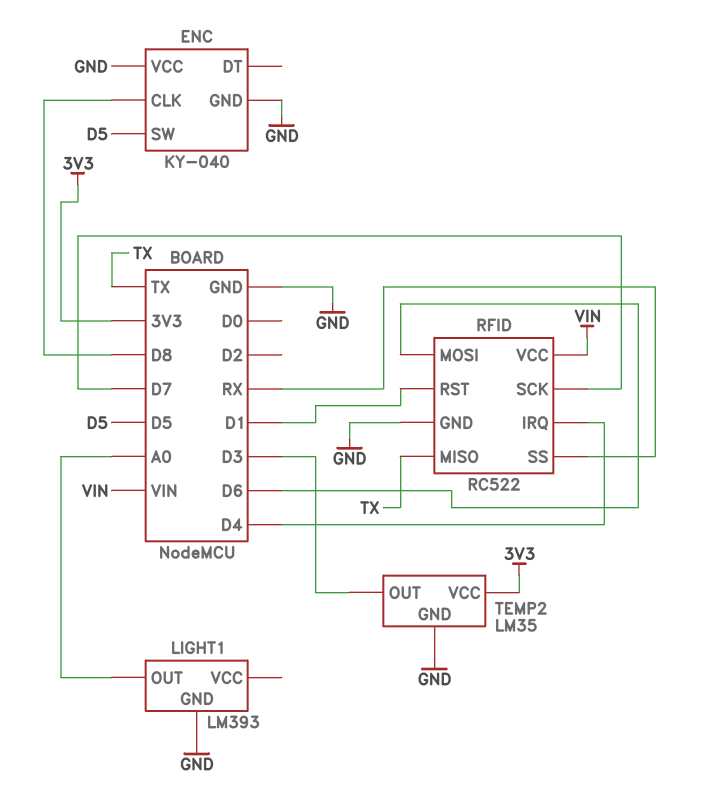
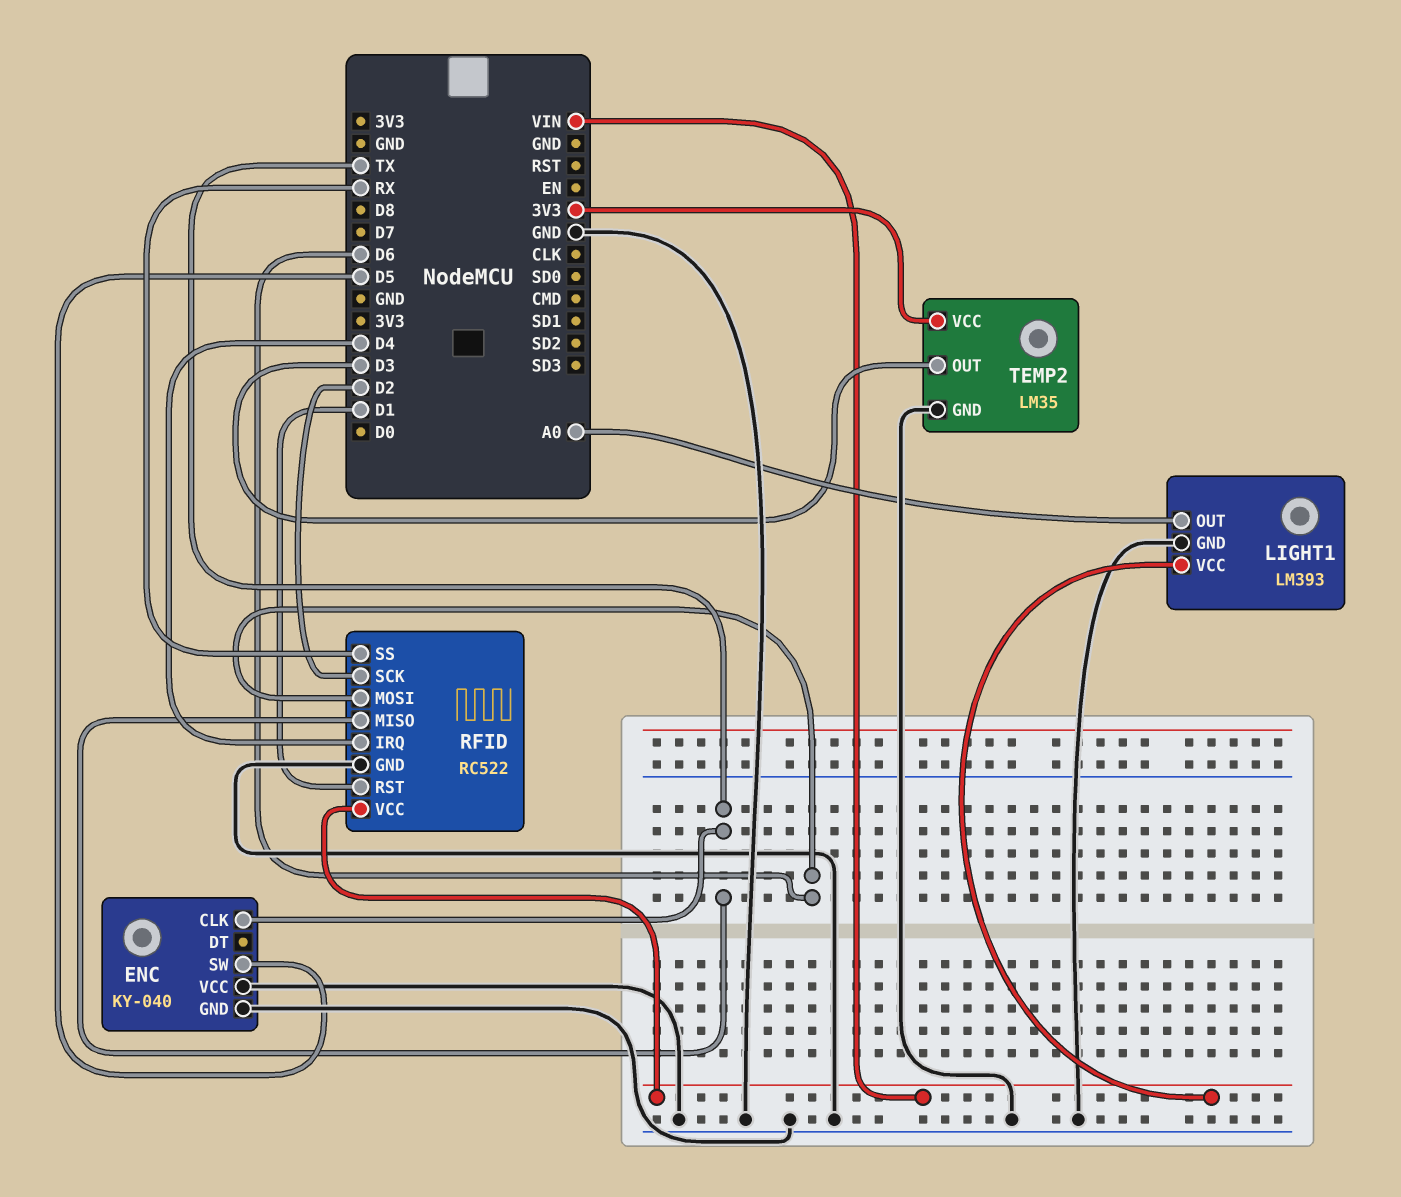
ENC pin CLK: D8 -> TX
LIGHT1 pin VCC: none -> VIN
RFID pin SCK: D7 -> D2

